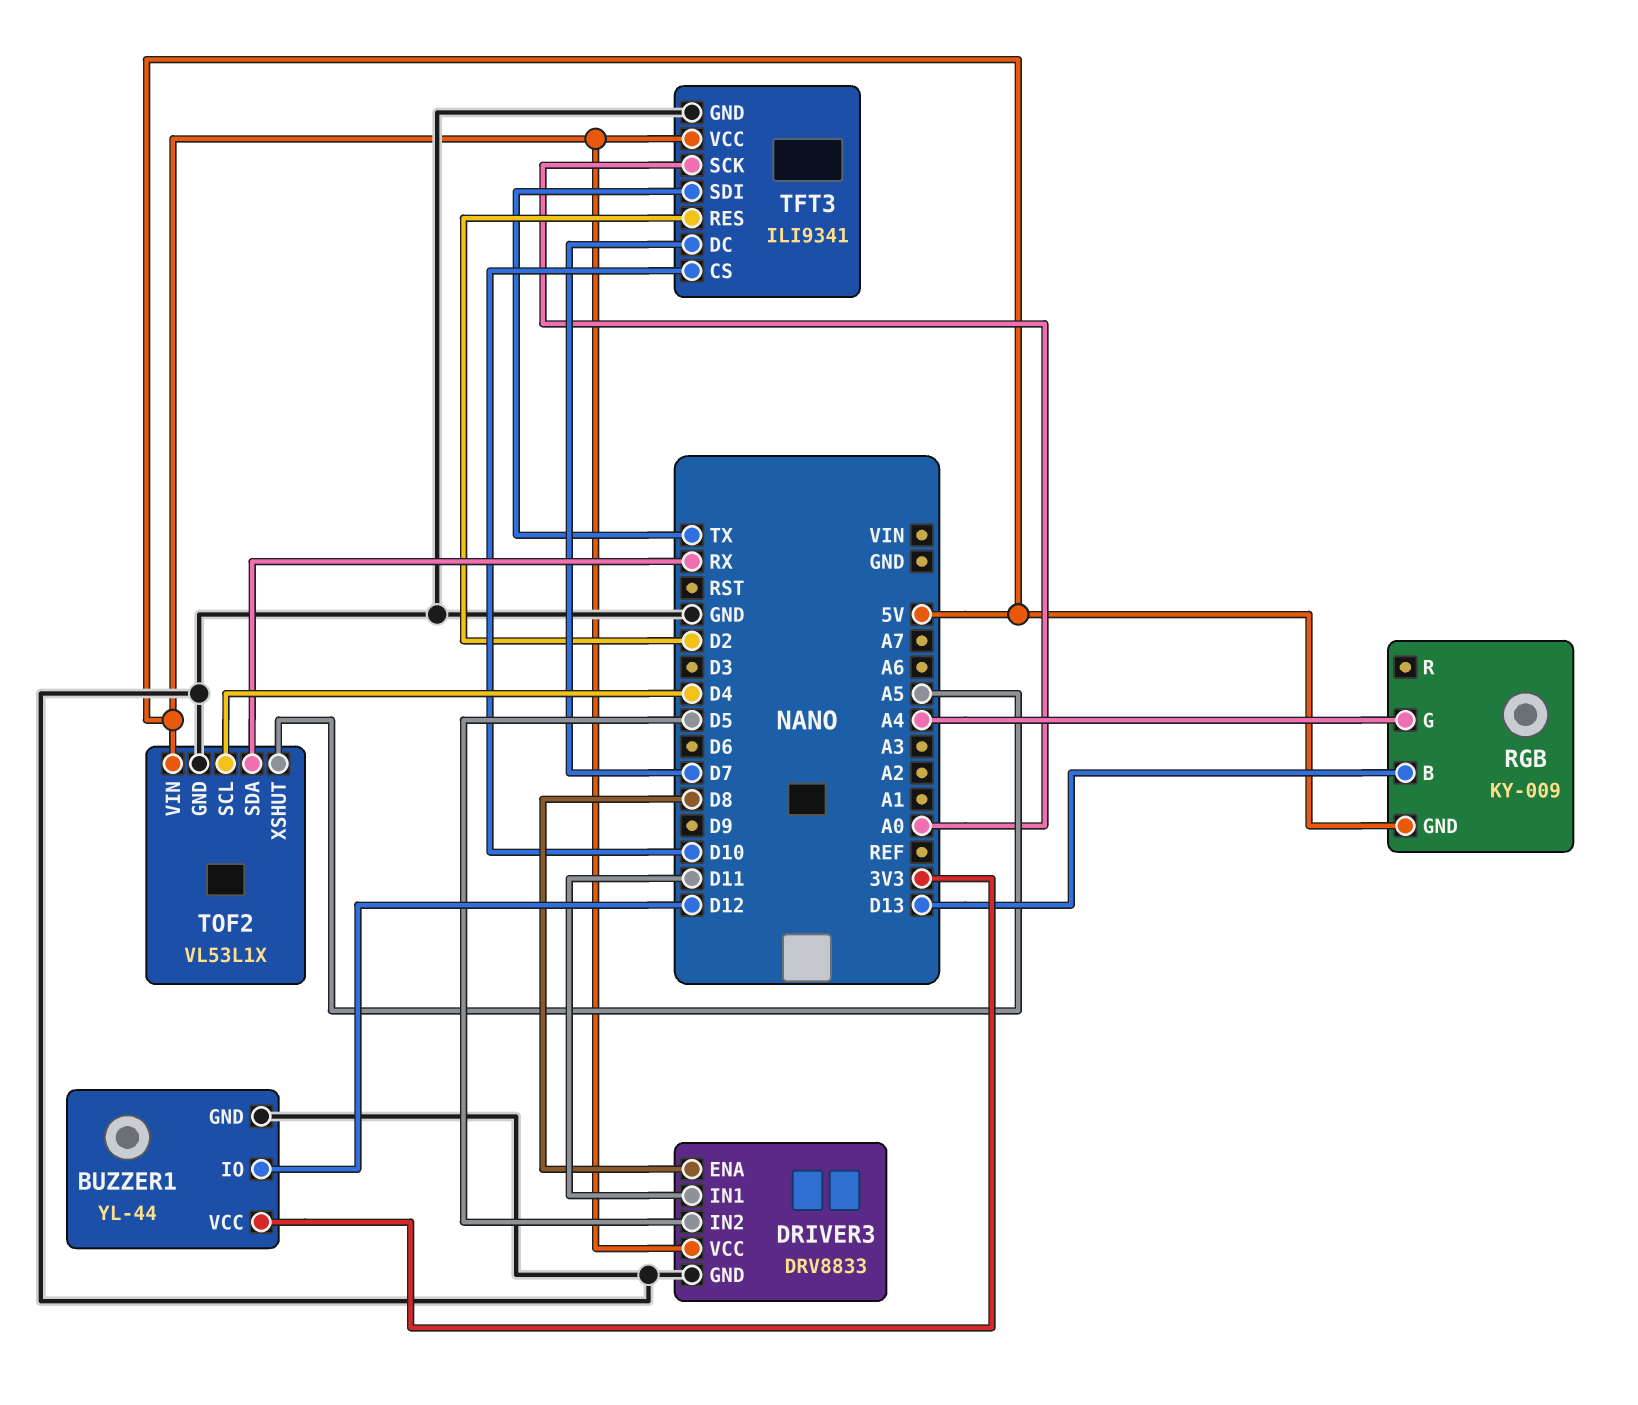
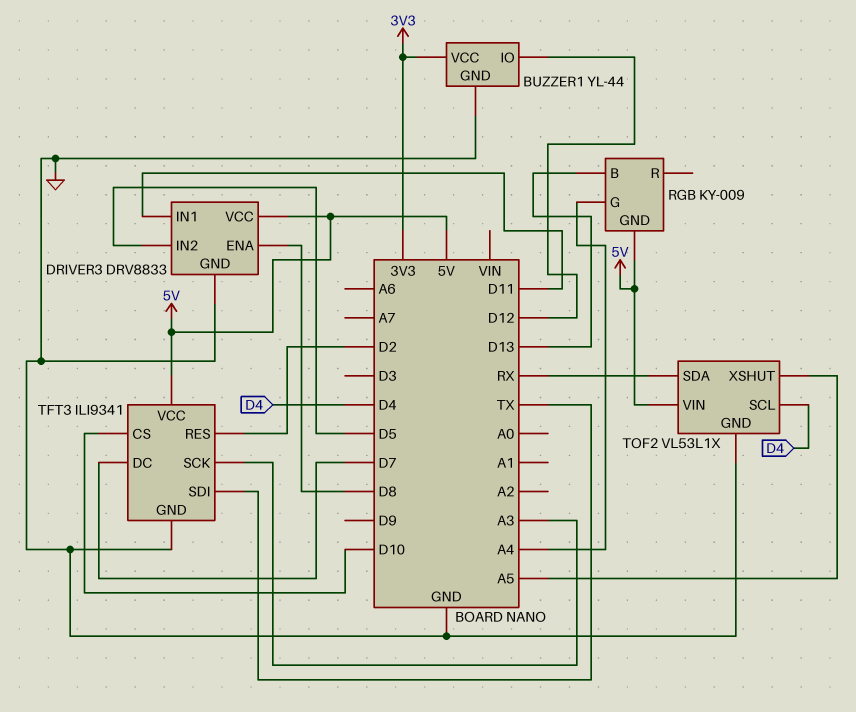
TFT3 pin SCK: A0 -> A3

